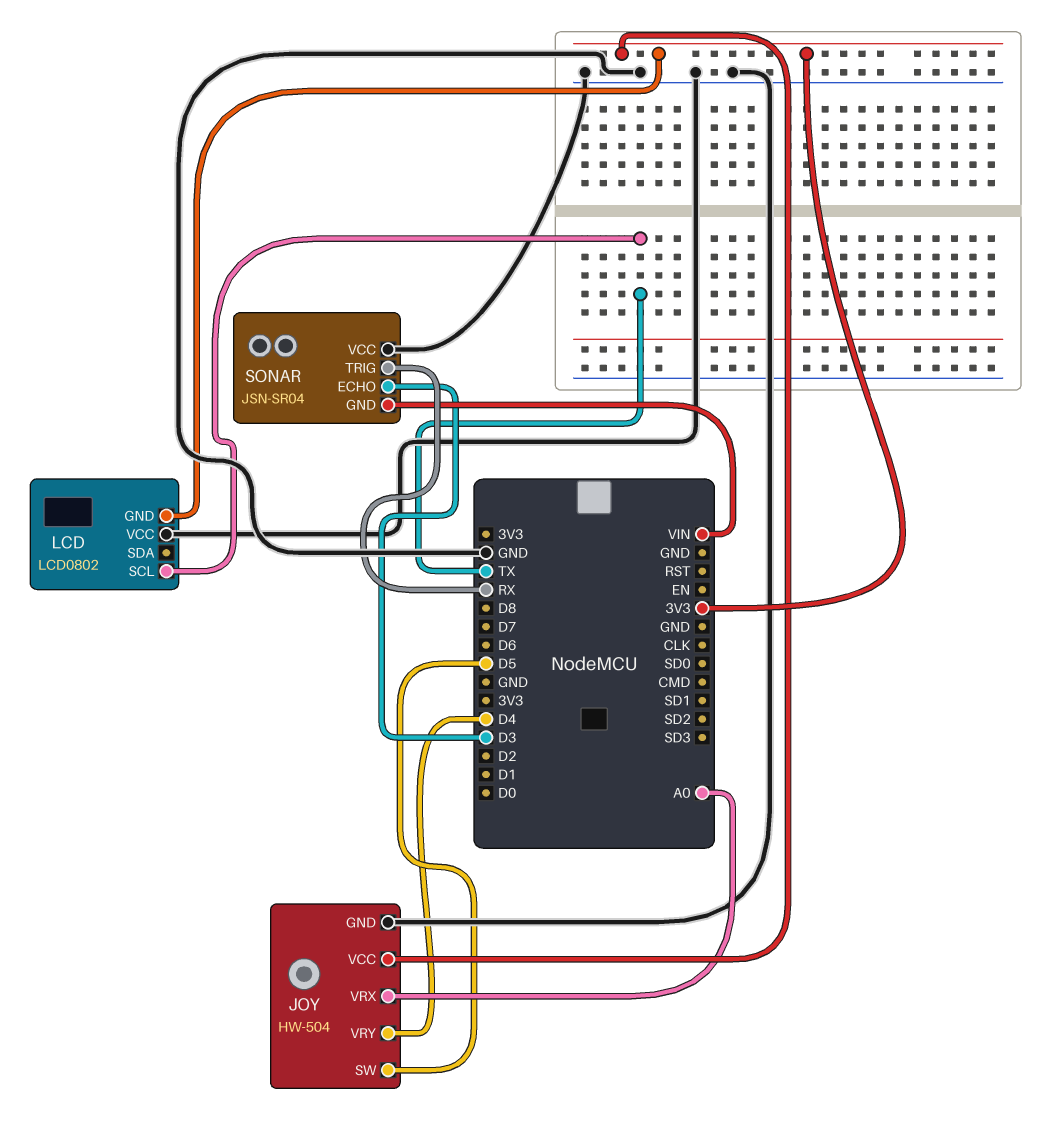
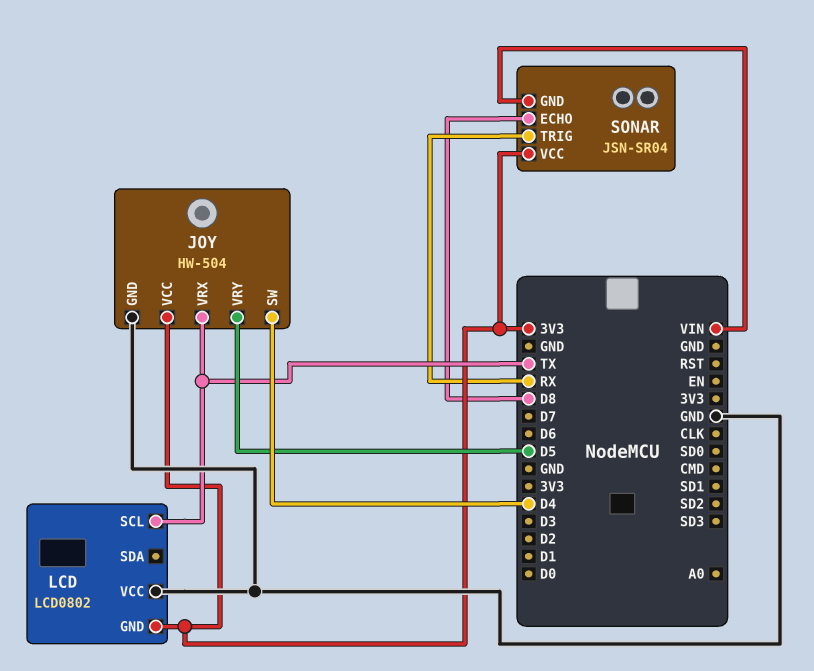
JOY pin SW: D5 -> D4
JOY pin VRX: A0 -> TX
JOY pin VRY: D4 -> D5
SONAR pin ECHO: D3 -> D8
SONAR pin VCC: GND -> 3V3

